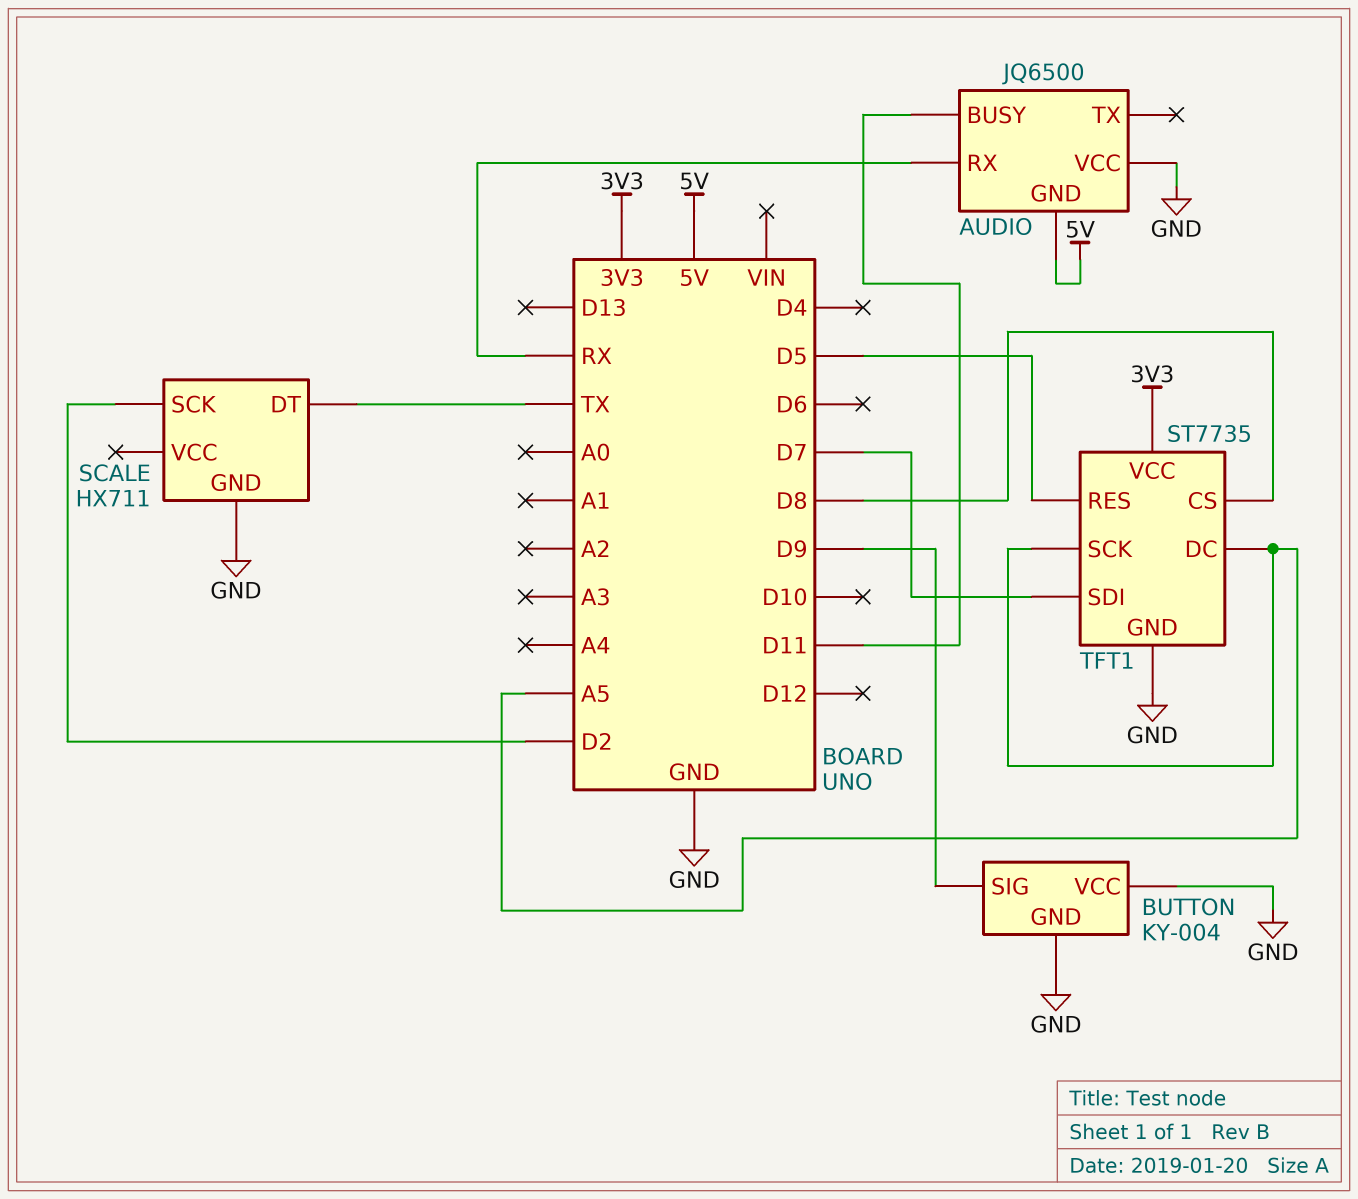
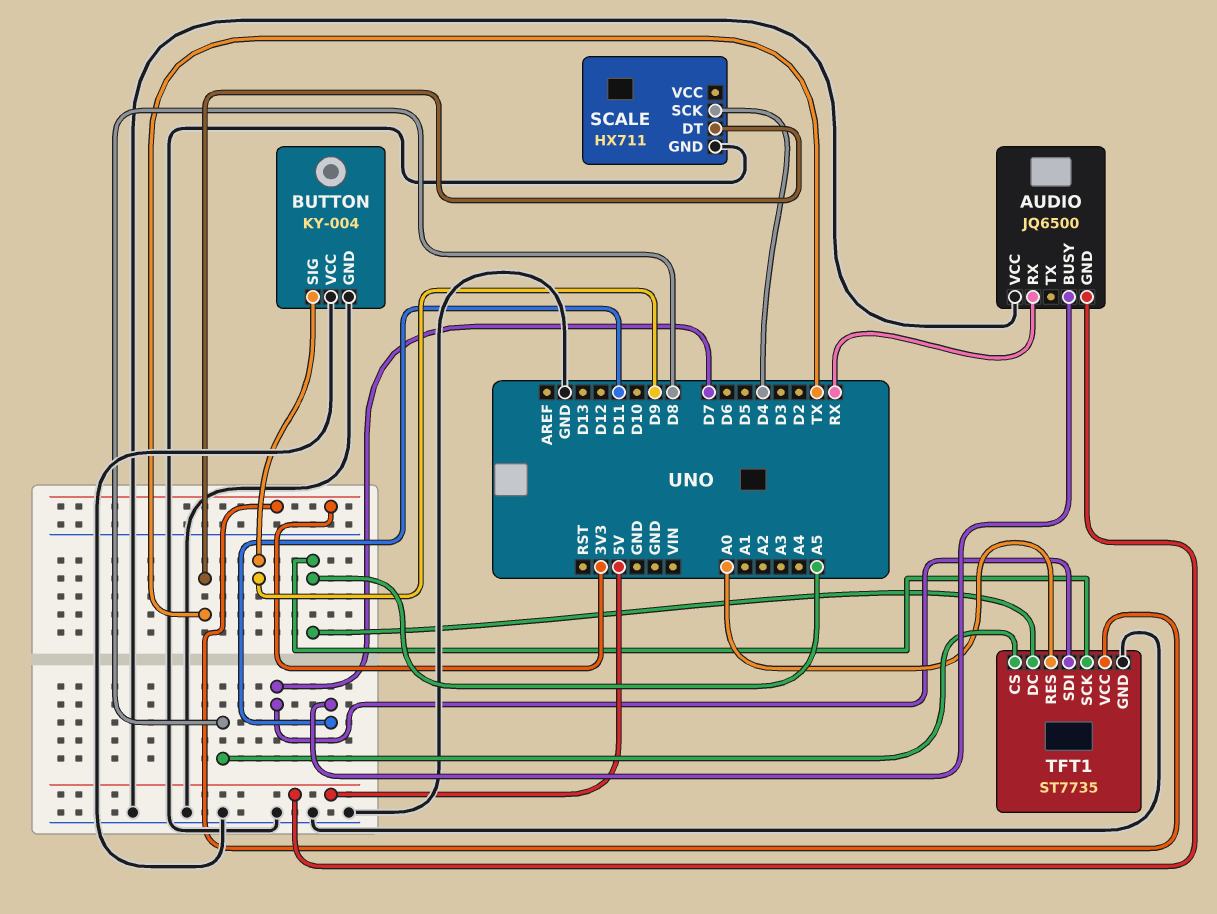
SCALE pin SCK: D2 -> D4
TFT1 pin RES: D5 -> A0

